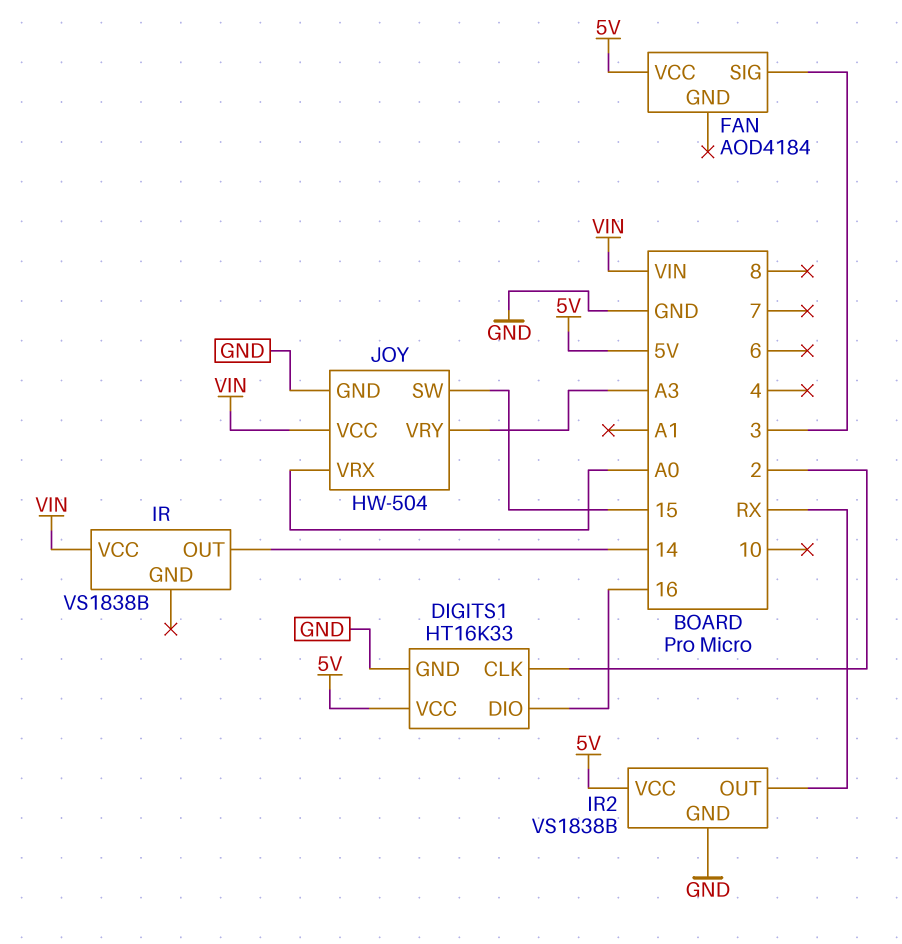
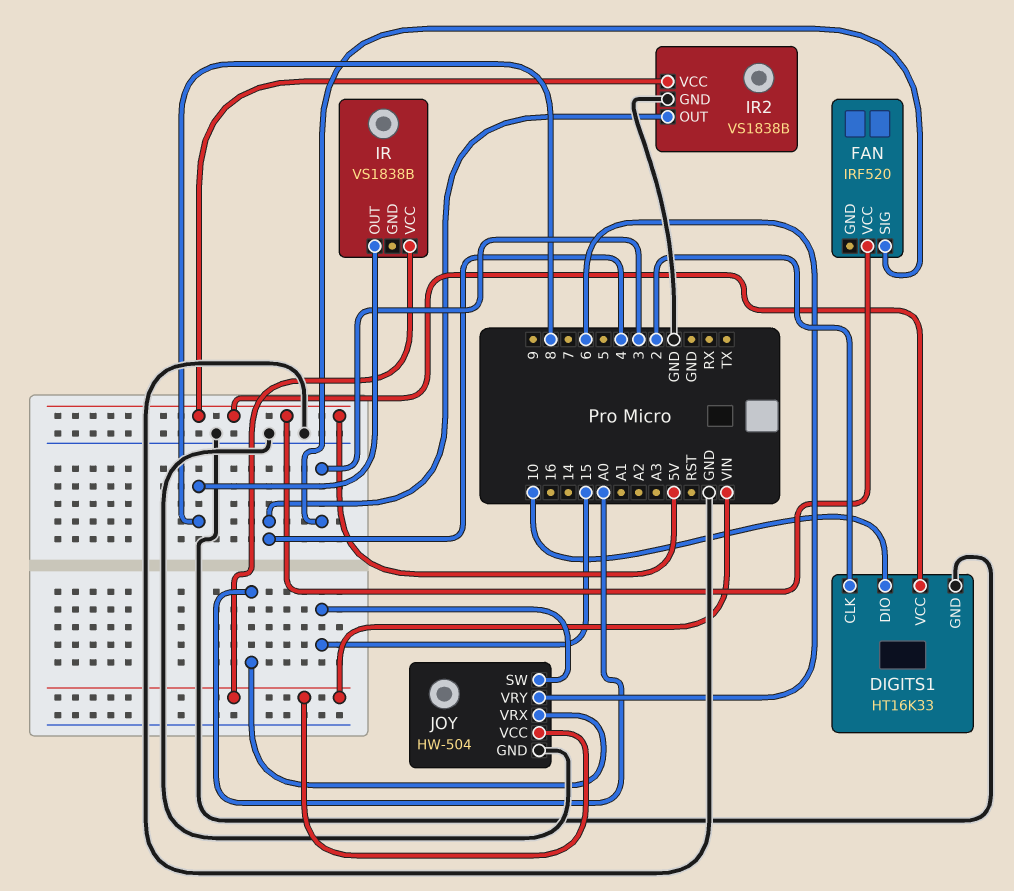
DIGITS1 pin DIO: 16 -> 10
FAN: AOD4184 -> IRF520
IR pin OUT: 14 -> 8
IR2 pin OUT: RX -> 4
JOY pin VRY: A3 -> 6

